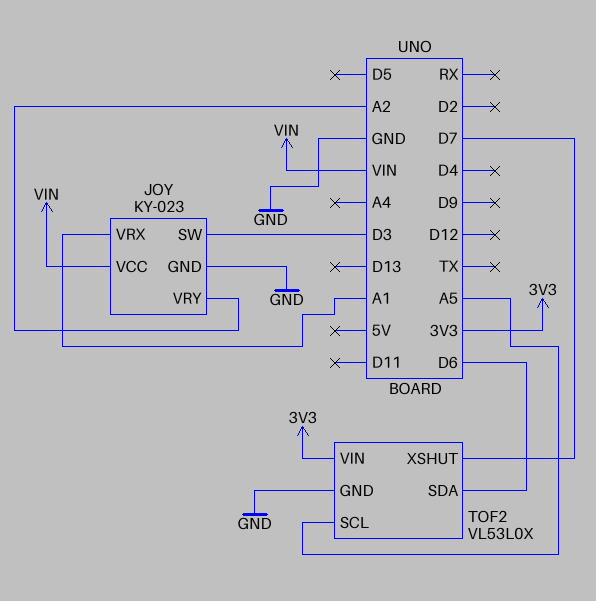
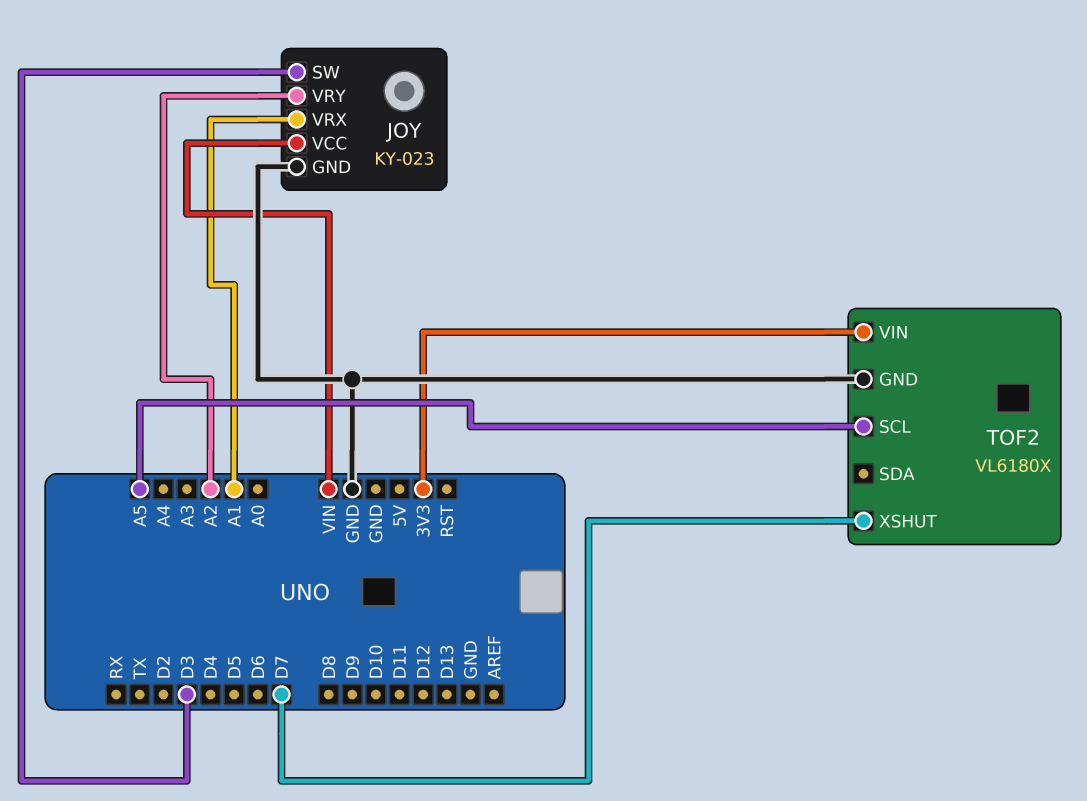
TOF2: VL53L0X -> VL6180X
TOF2 pin SDA: D6 -> none

